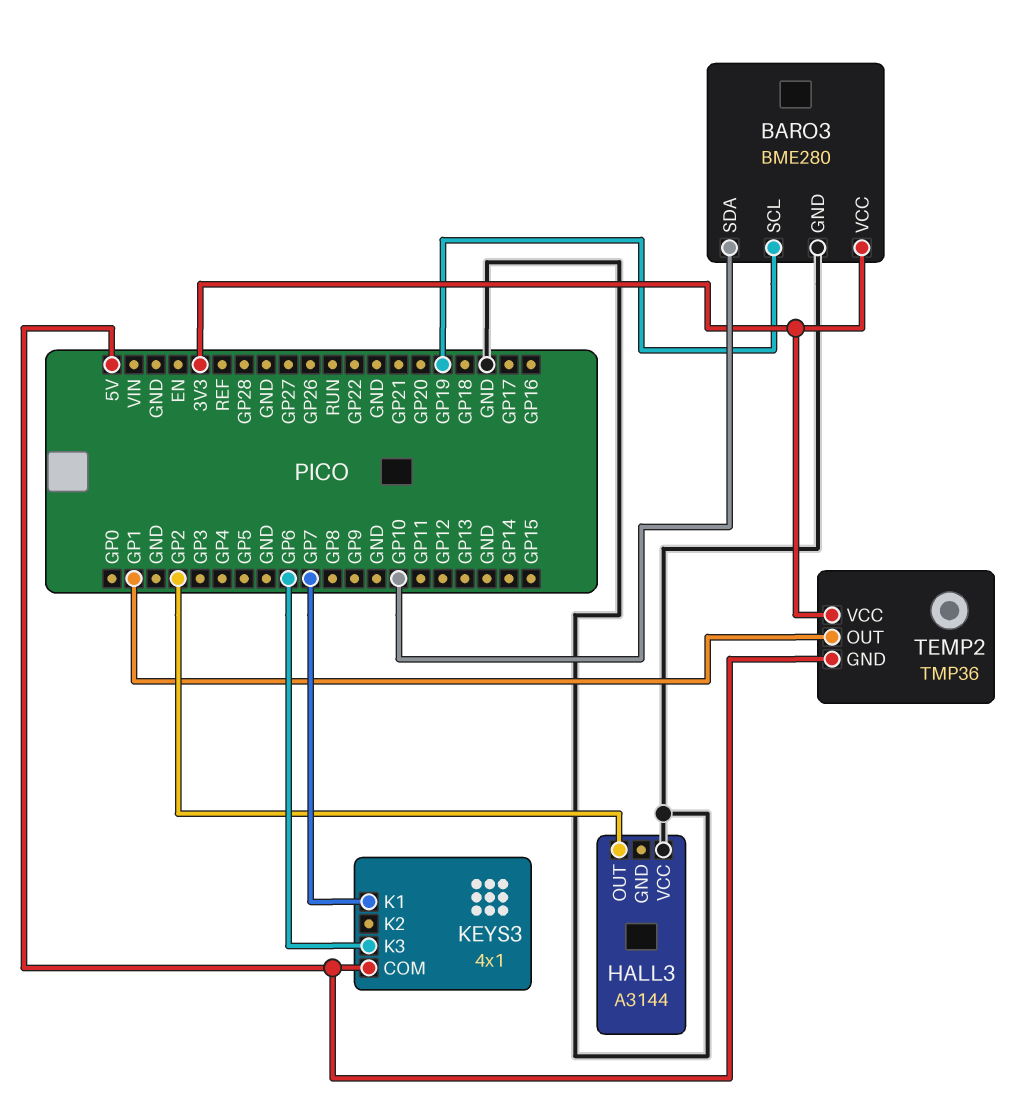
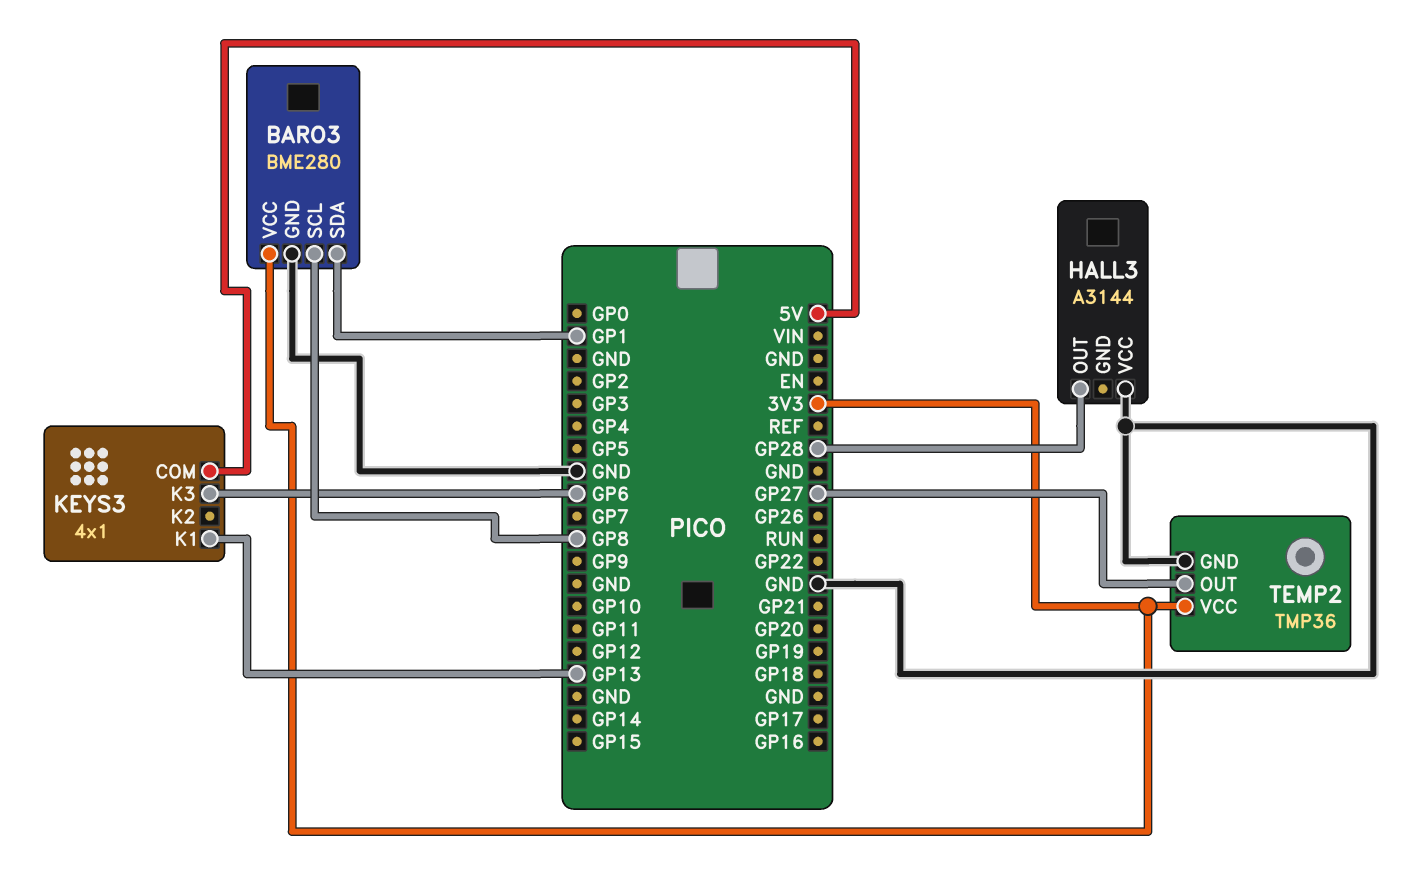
BARO3 pin SCL: GP19 -> GP8
BARO3 pin SDA: GP10 -> GP1
HALL3 pin OUT: GP2 -> GP28
KEYS3 pin K1: GP7 -> GP13
TEMP2 pin GND: 5V -> GND
TEMP2 pin OUT: GP1 -> GP27

